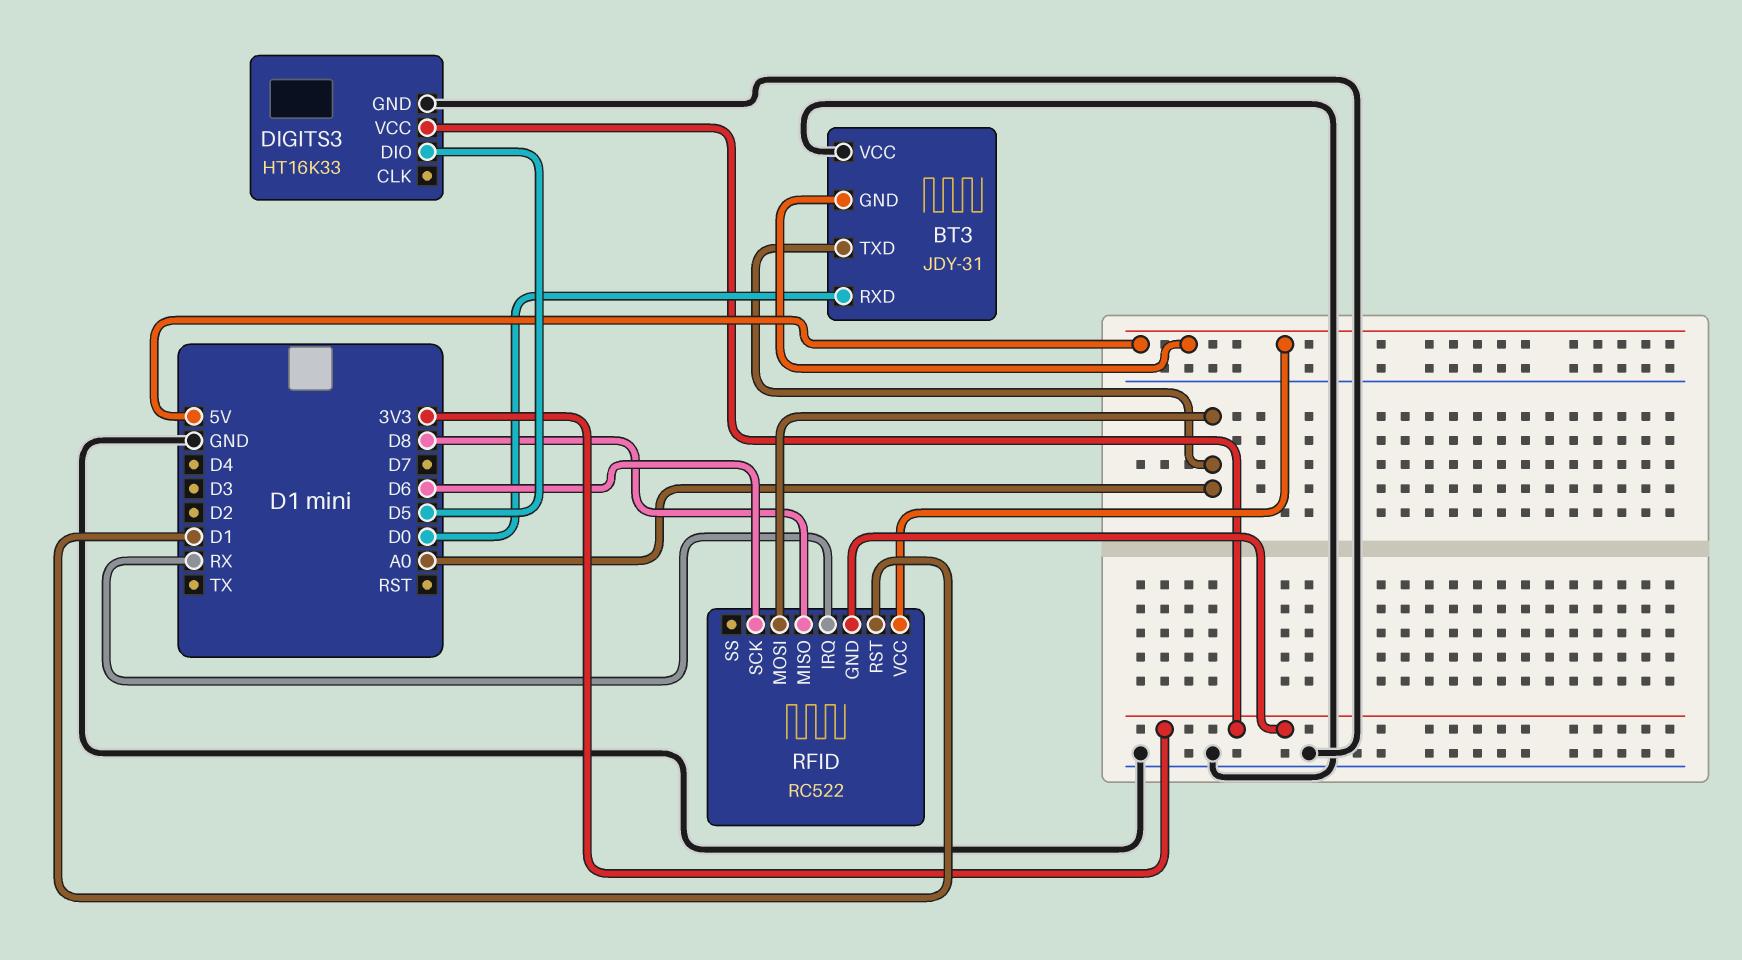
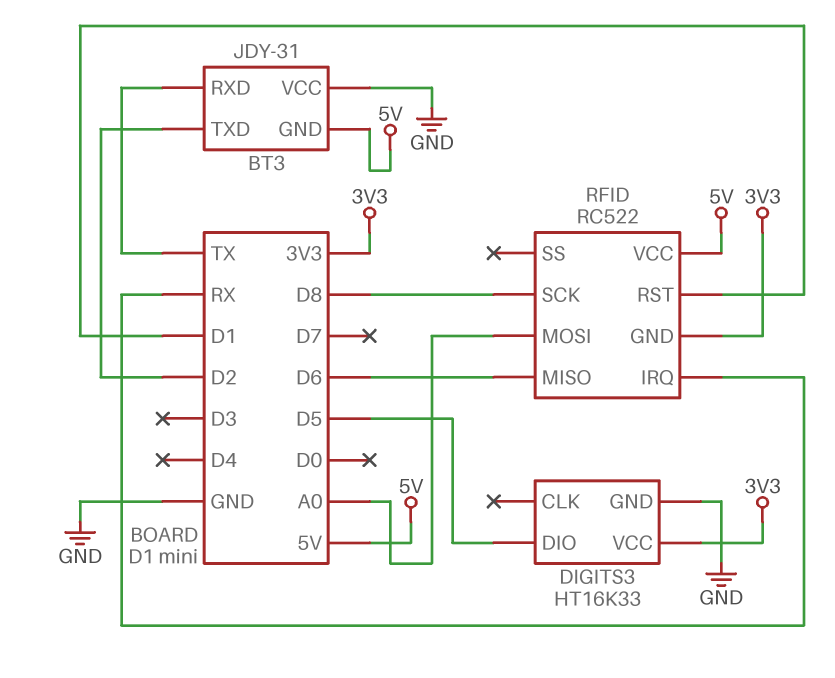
BT3 pin RXD: D0 -> TX
BT3 pin TXD: A0 -> D2
RFID pin MISO: D8 -> D6
RFID pin SCK: D6 -> D8

